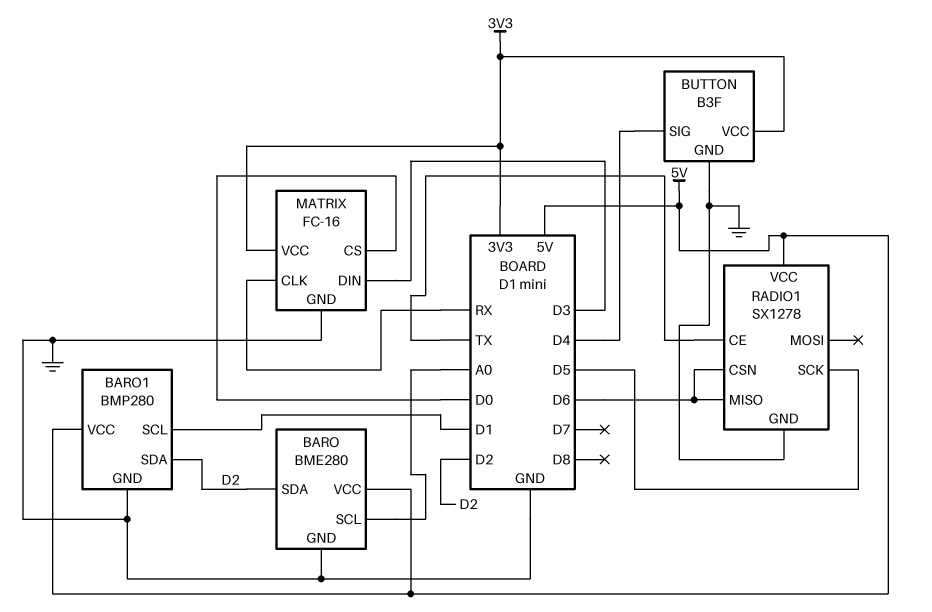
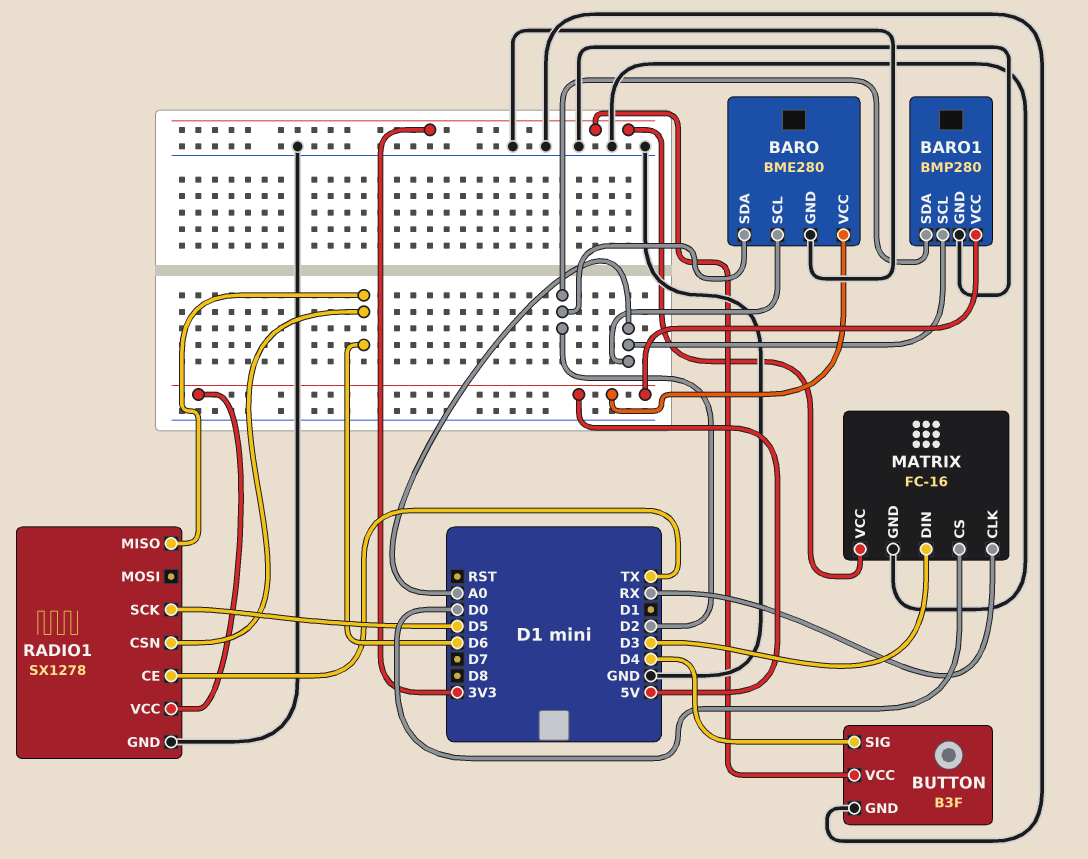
BARO1 pin SCL: D1 -> A0

